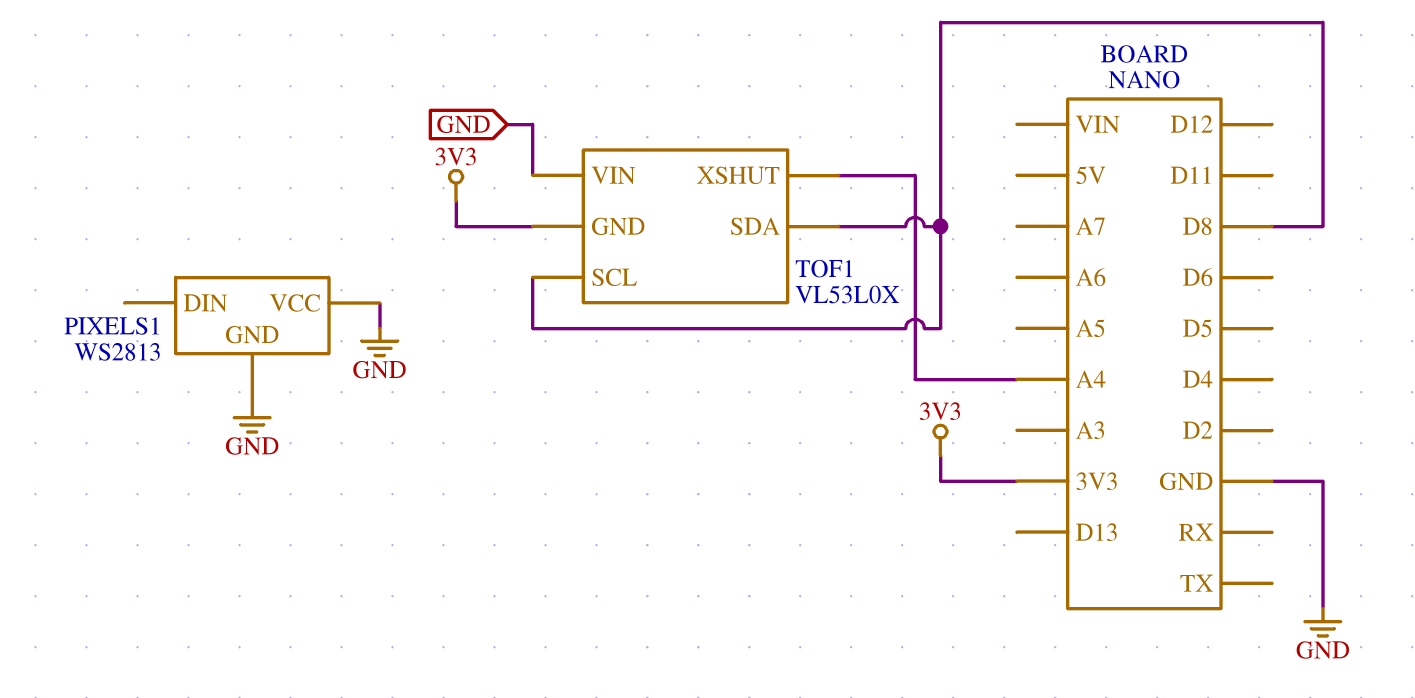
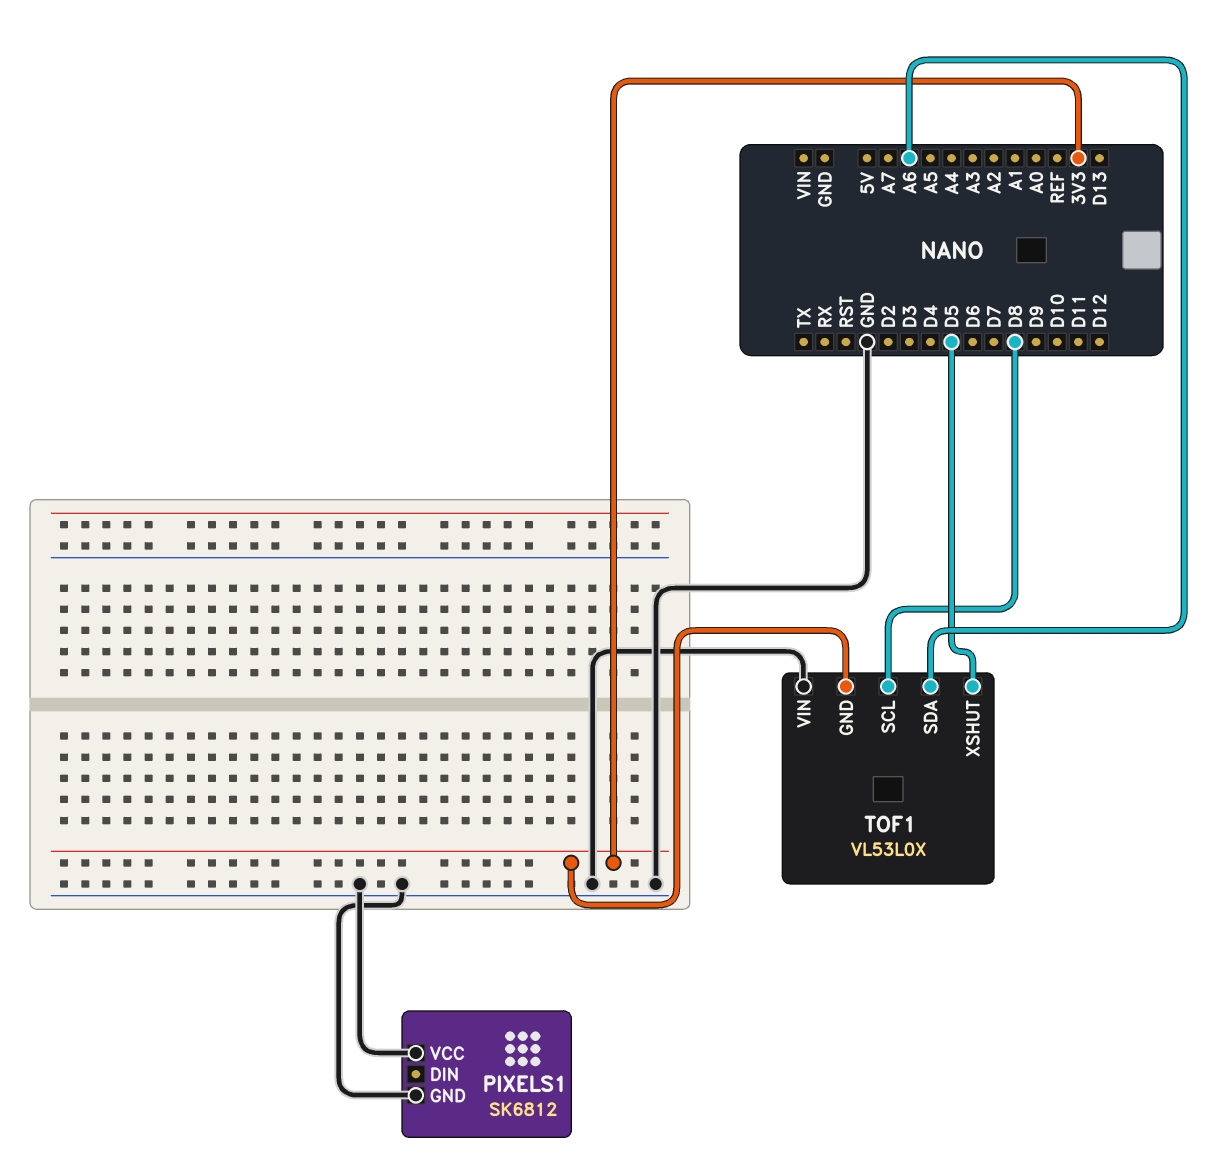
PIXELS1: WS2813 -> SK6812
TOF1 pin SDA: D8 -> A6
TOF1 pin XSHUT: A4 -> D5

